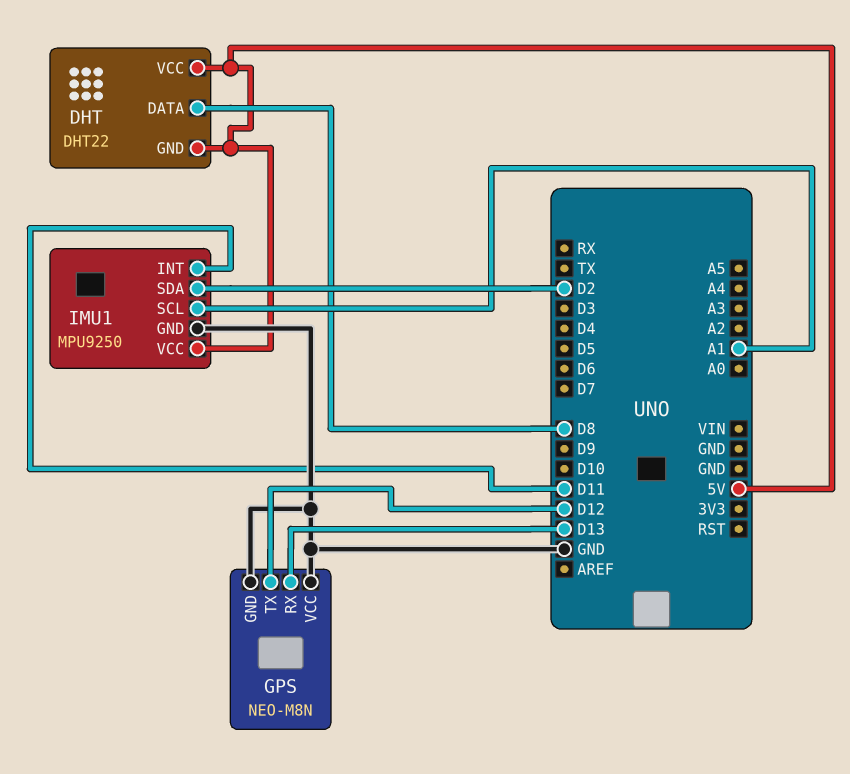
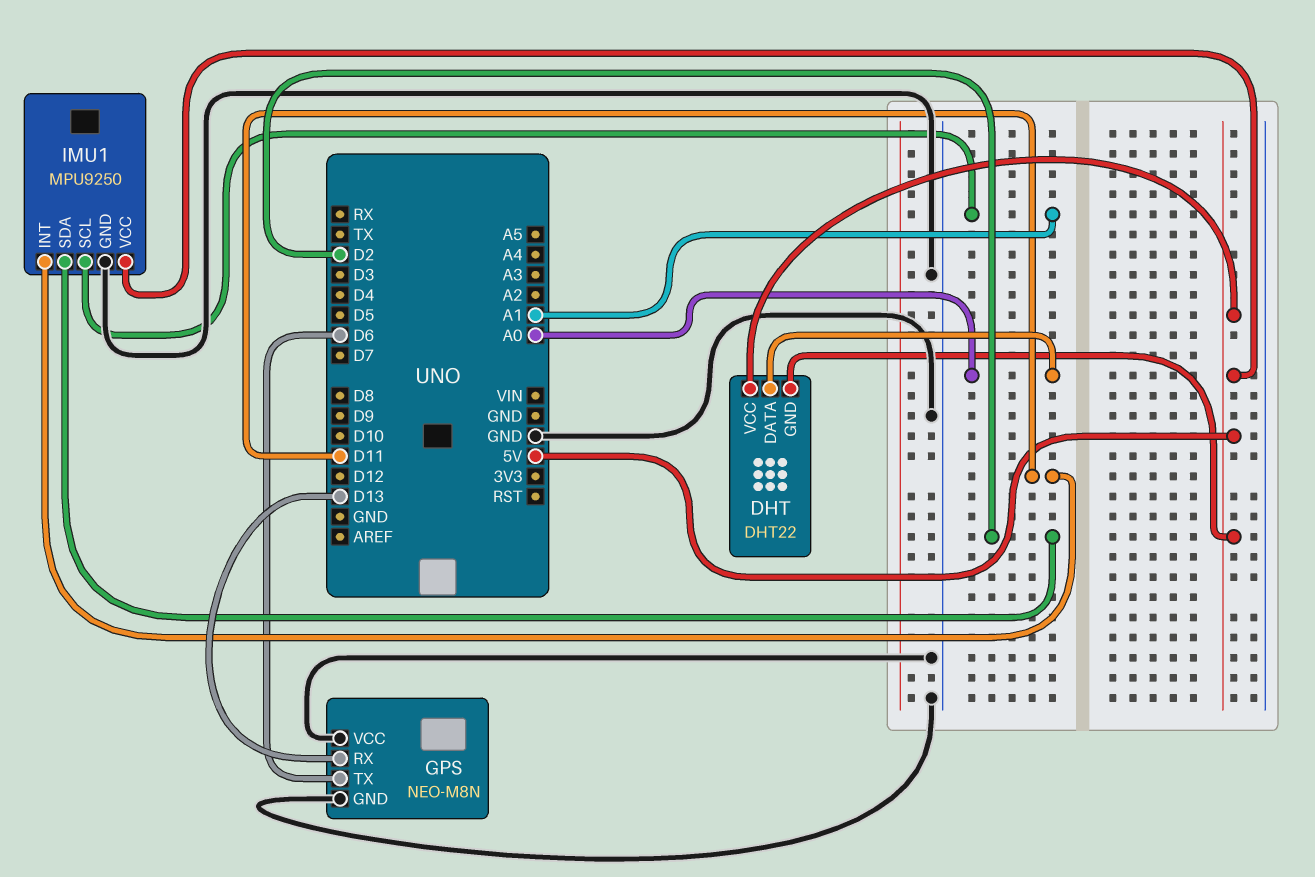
DHT pin DATA: D8 -> A0
GPS pin TX: D12 -> D6

